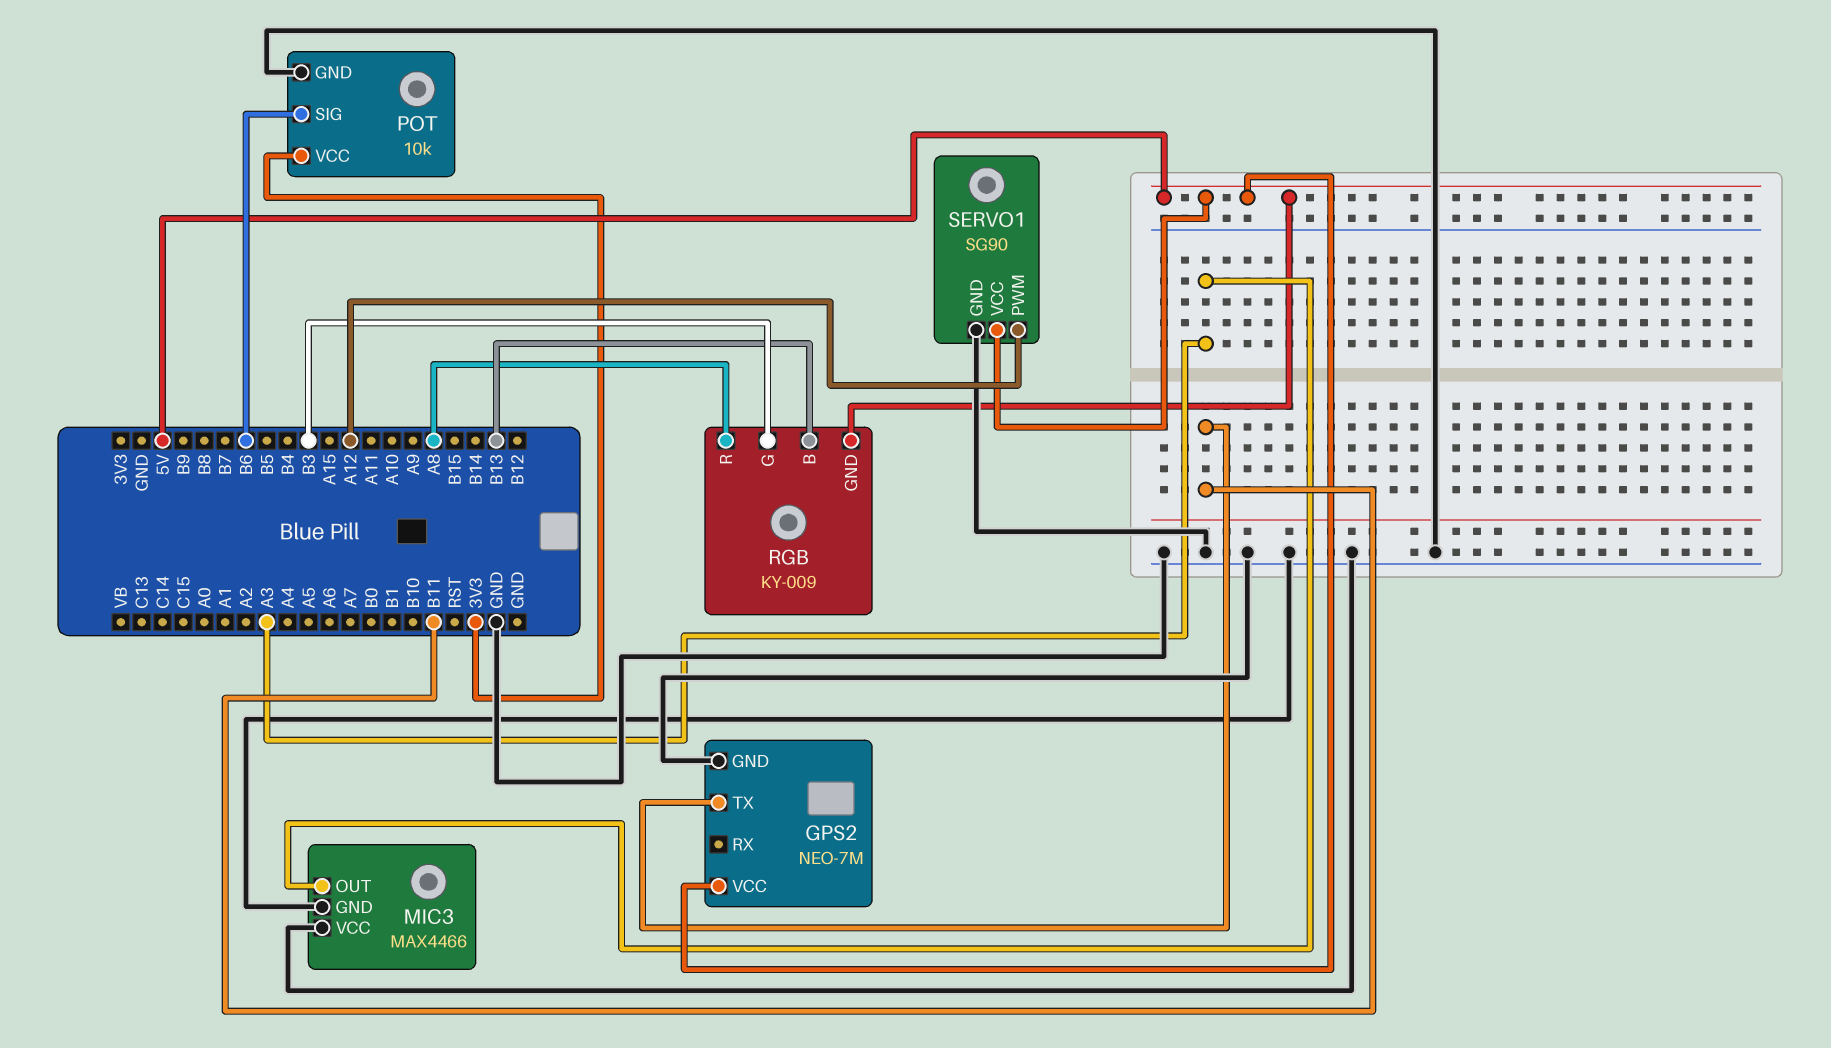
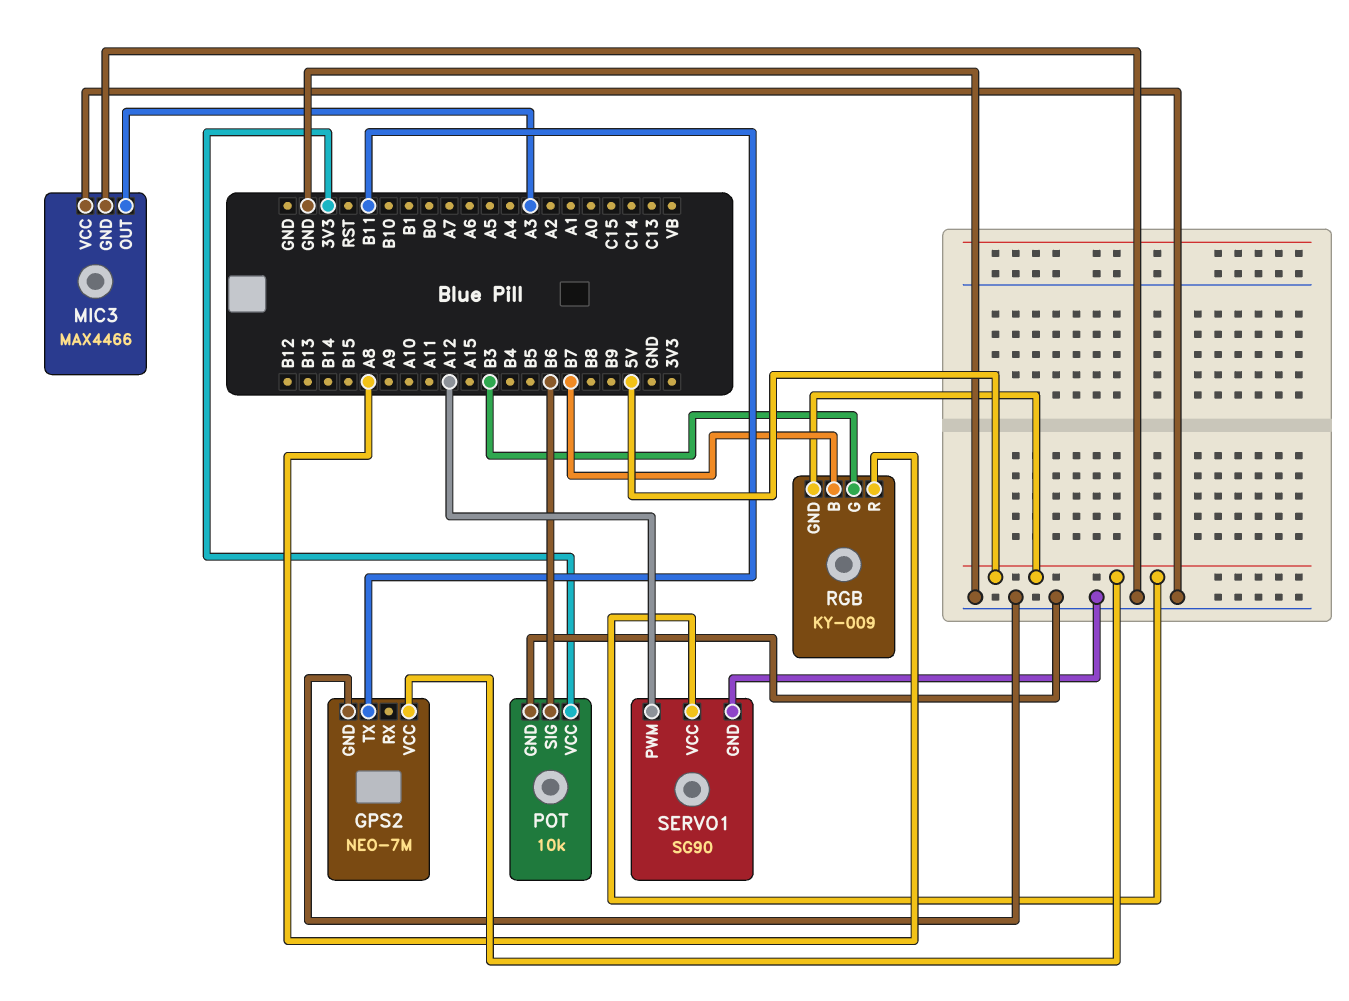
RGB pin B: B13 -> B7

